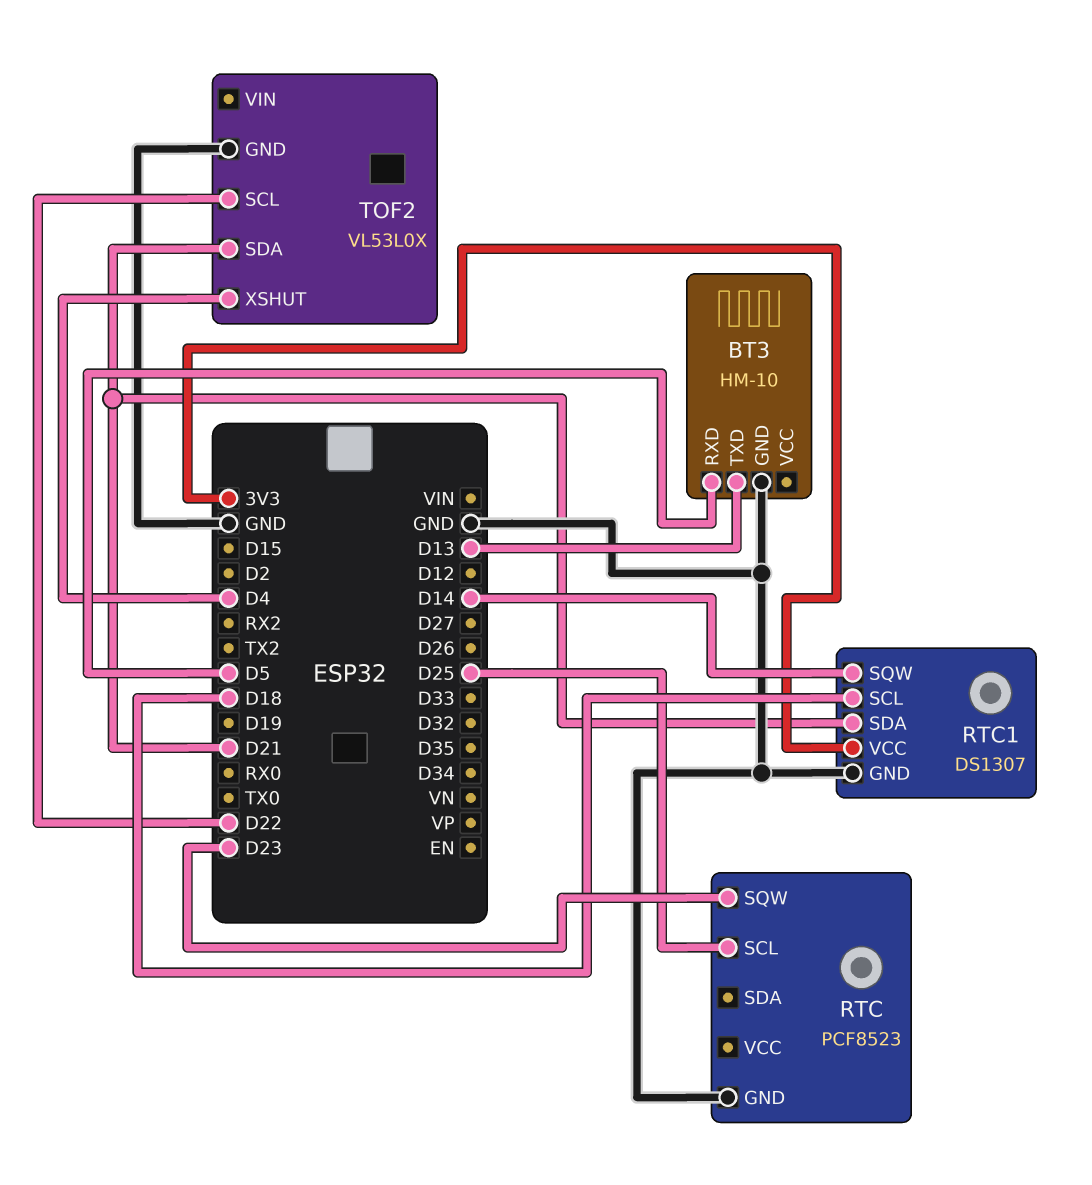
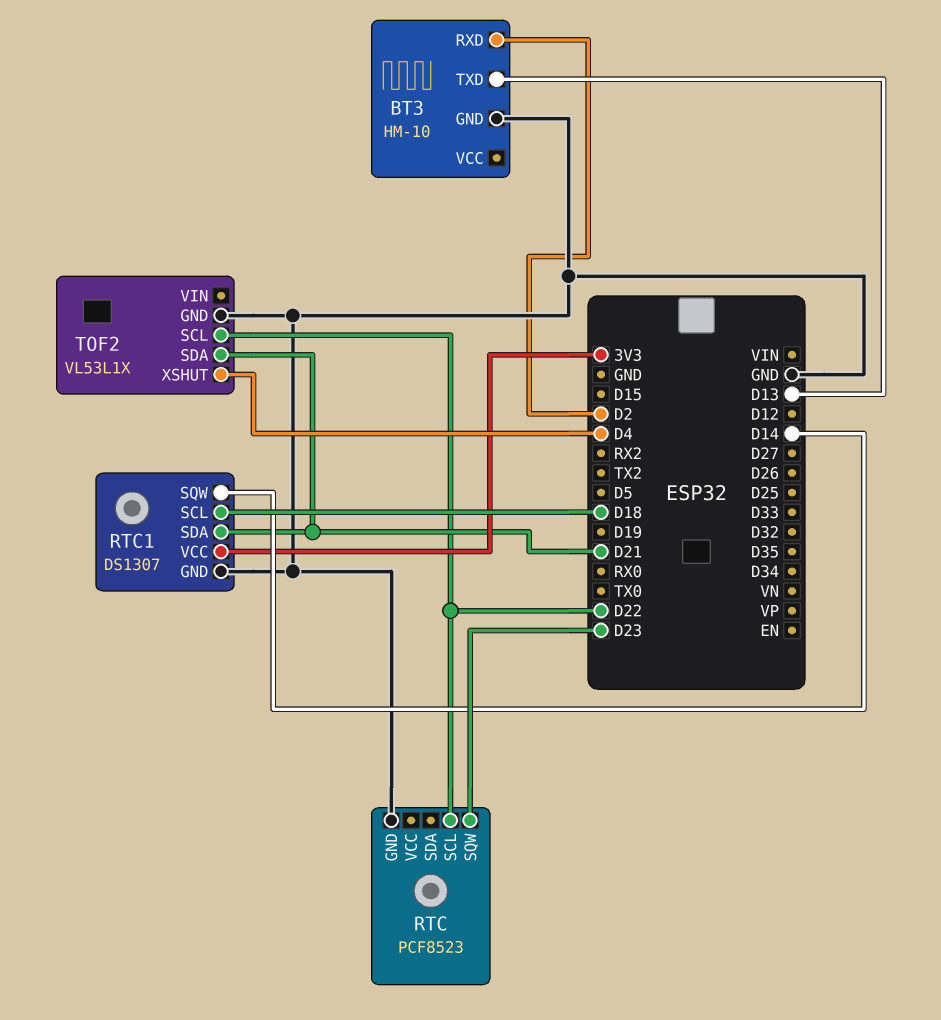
BT3 pin RXD: D5 -> D2
RTC pin SCL: D25 -> D22
TOF2: VL53L0X -> VL53L1X

